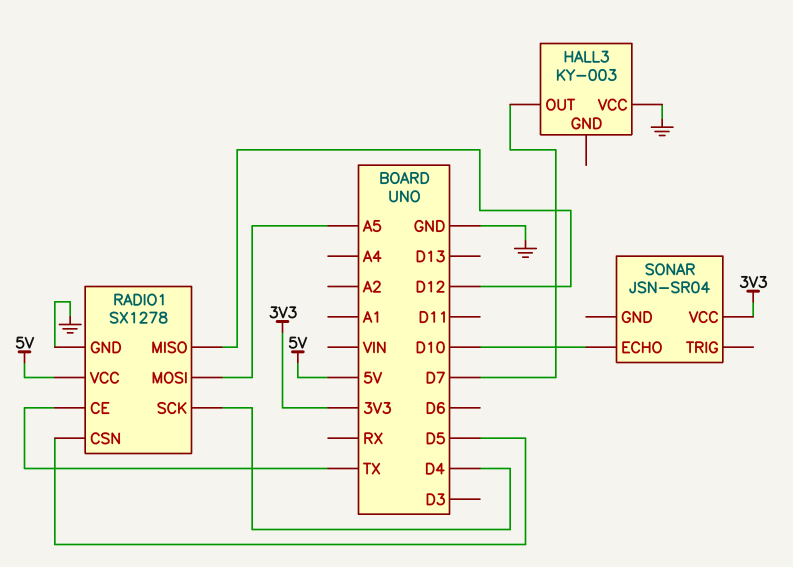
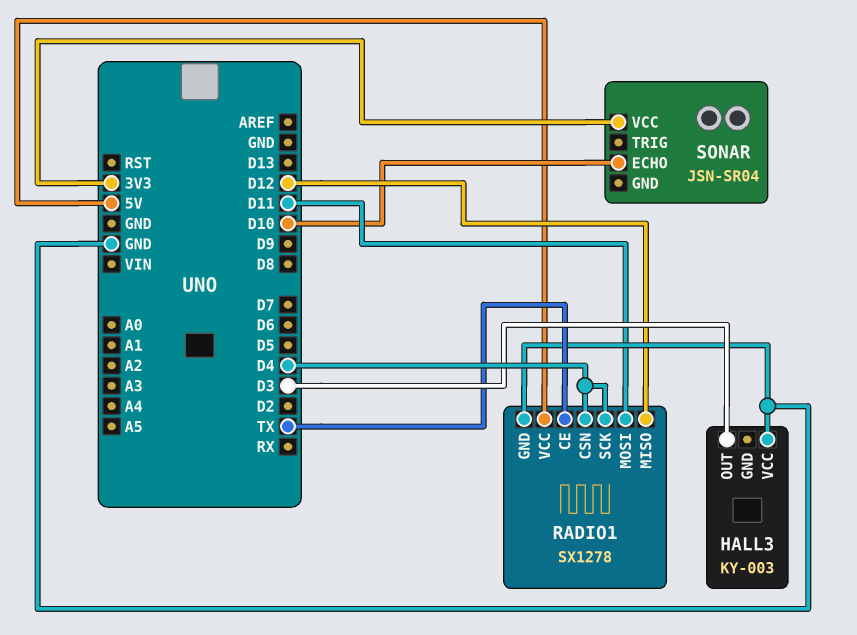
HALL3 pin OUT: D7 -> D3
RADIO1 pin CSN: D5 -> D4
RADIO1 pin MOSI: A5 -> D11

